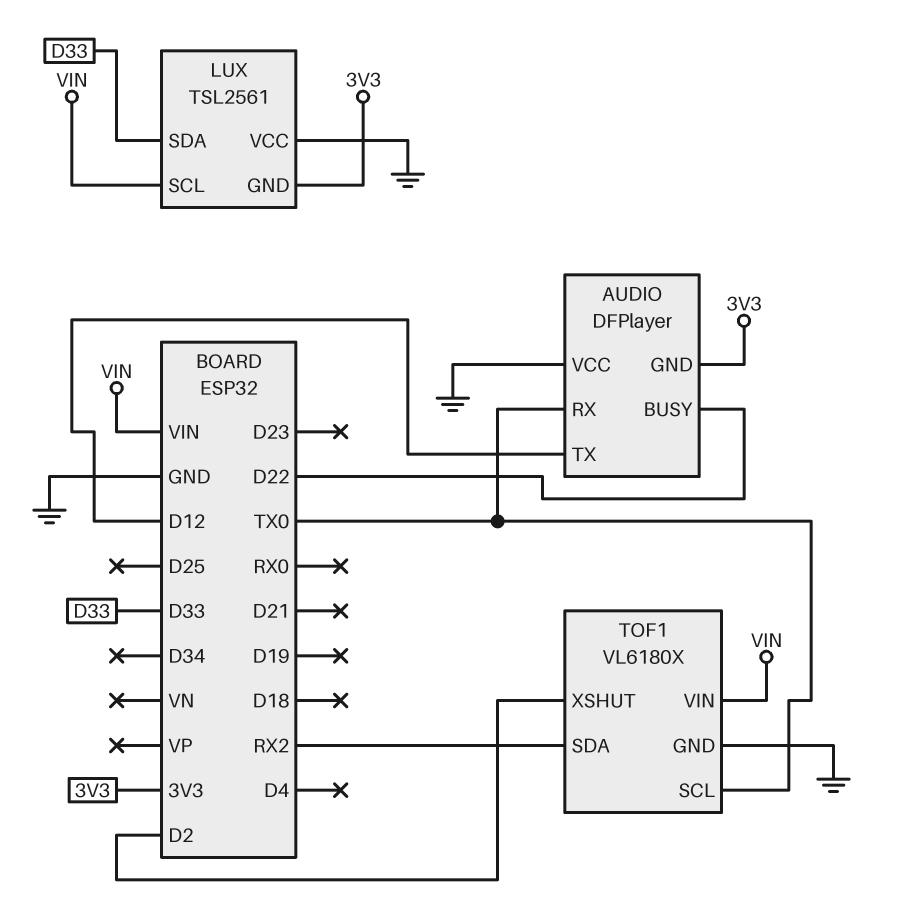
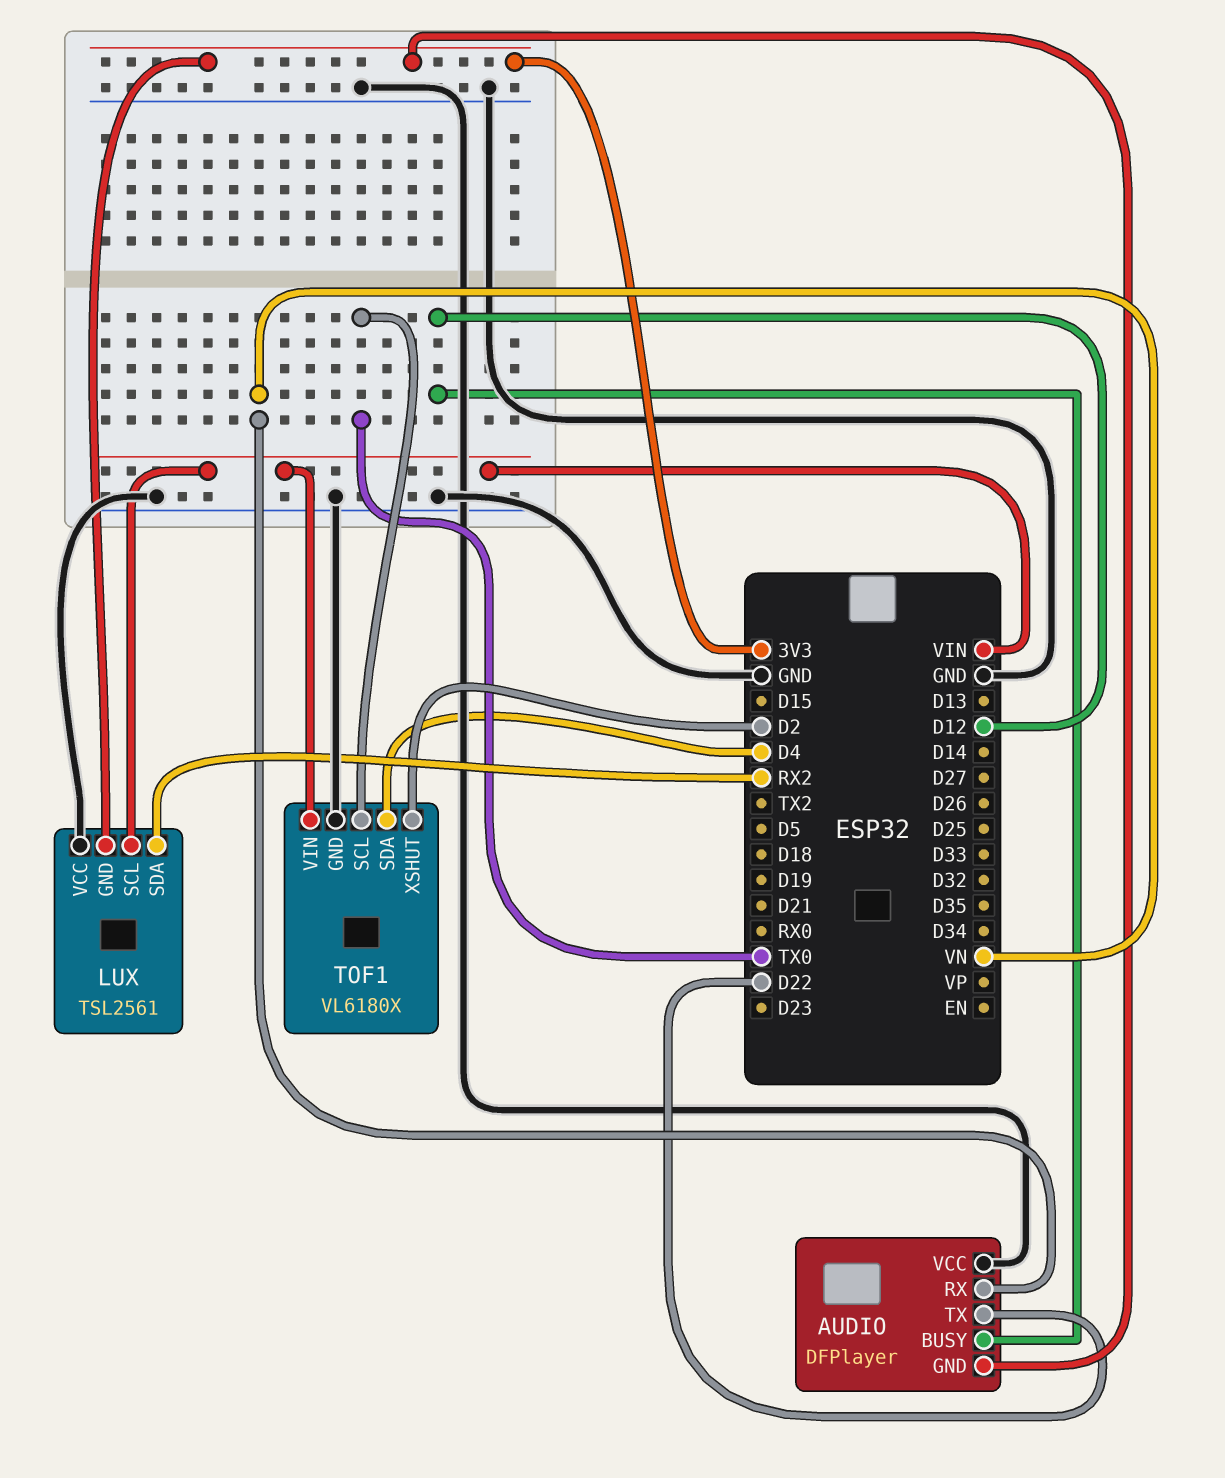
AUDIO pin BUSY: D22 -> D12
AUDIO pin RX: TX0 -> VN
AUDIO pin TX: D12 -> D22
LUX pin SDA: D33 -> RX2
TOF1 pin SDA: RX2 -> D4

